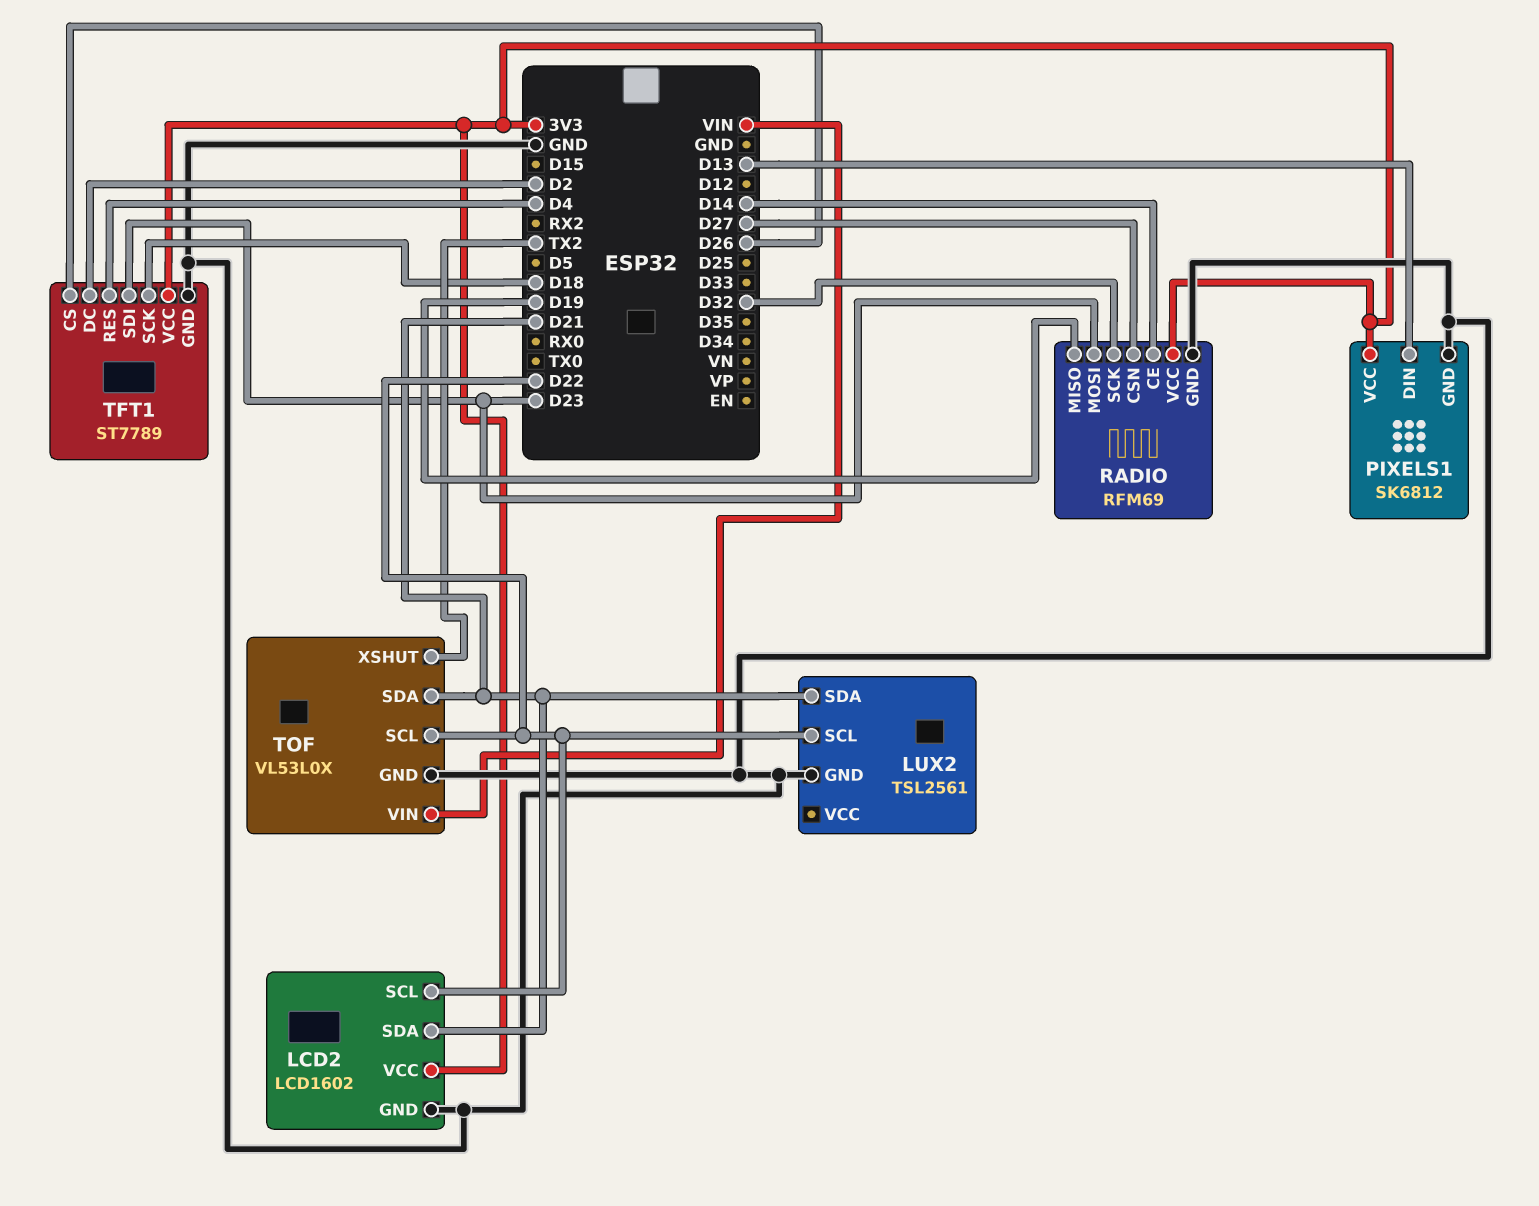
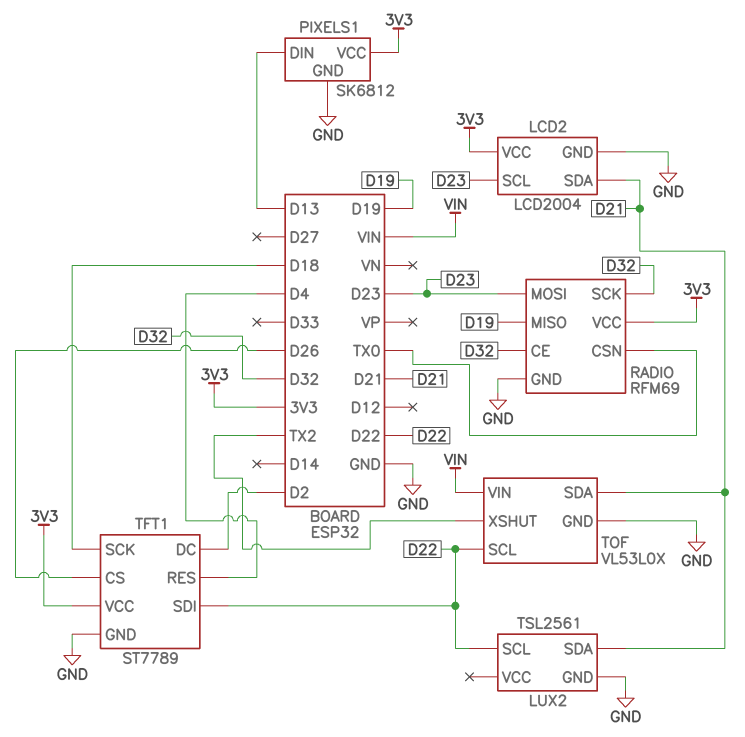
LCD2: LCD1602 -> LCD2004
LCD2 pin SCL: D22 -> D23
RADIO pin CE: D14 -> D32
RADIO pin CSN: D27 -> TX0
TFT1 pin SDI: D23 -> D22

